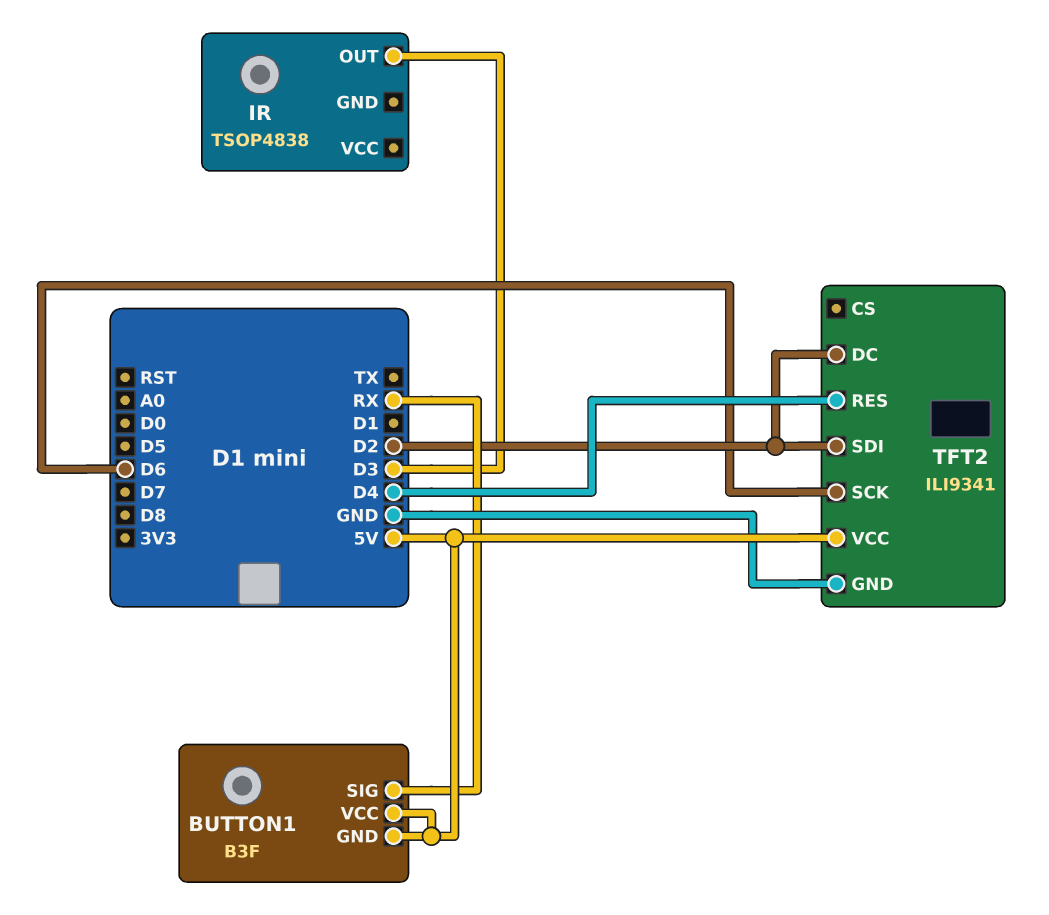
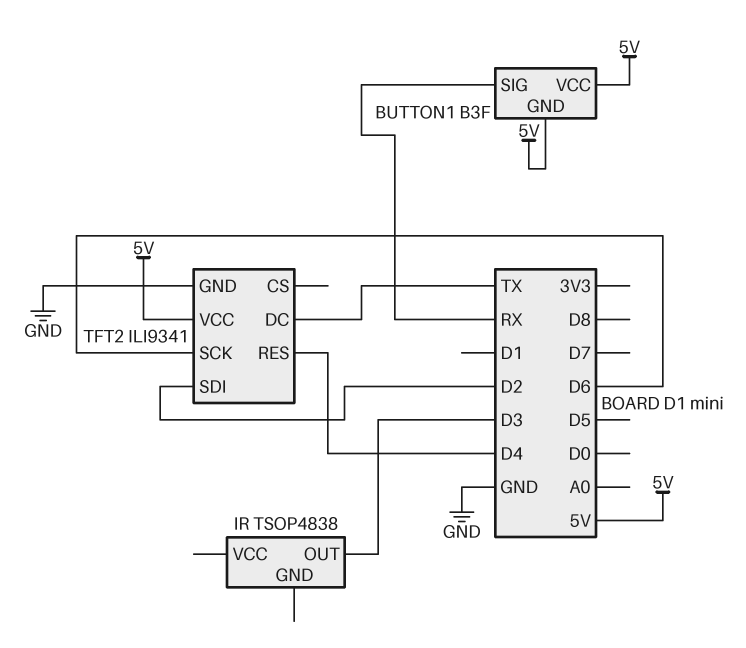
TFT2 pin DC: D2 -> TX

